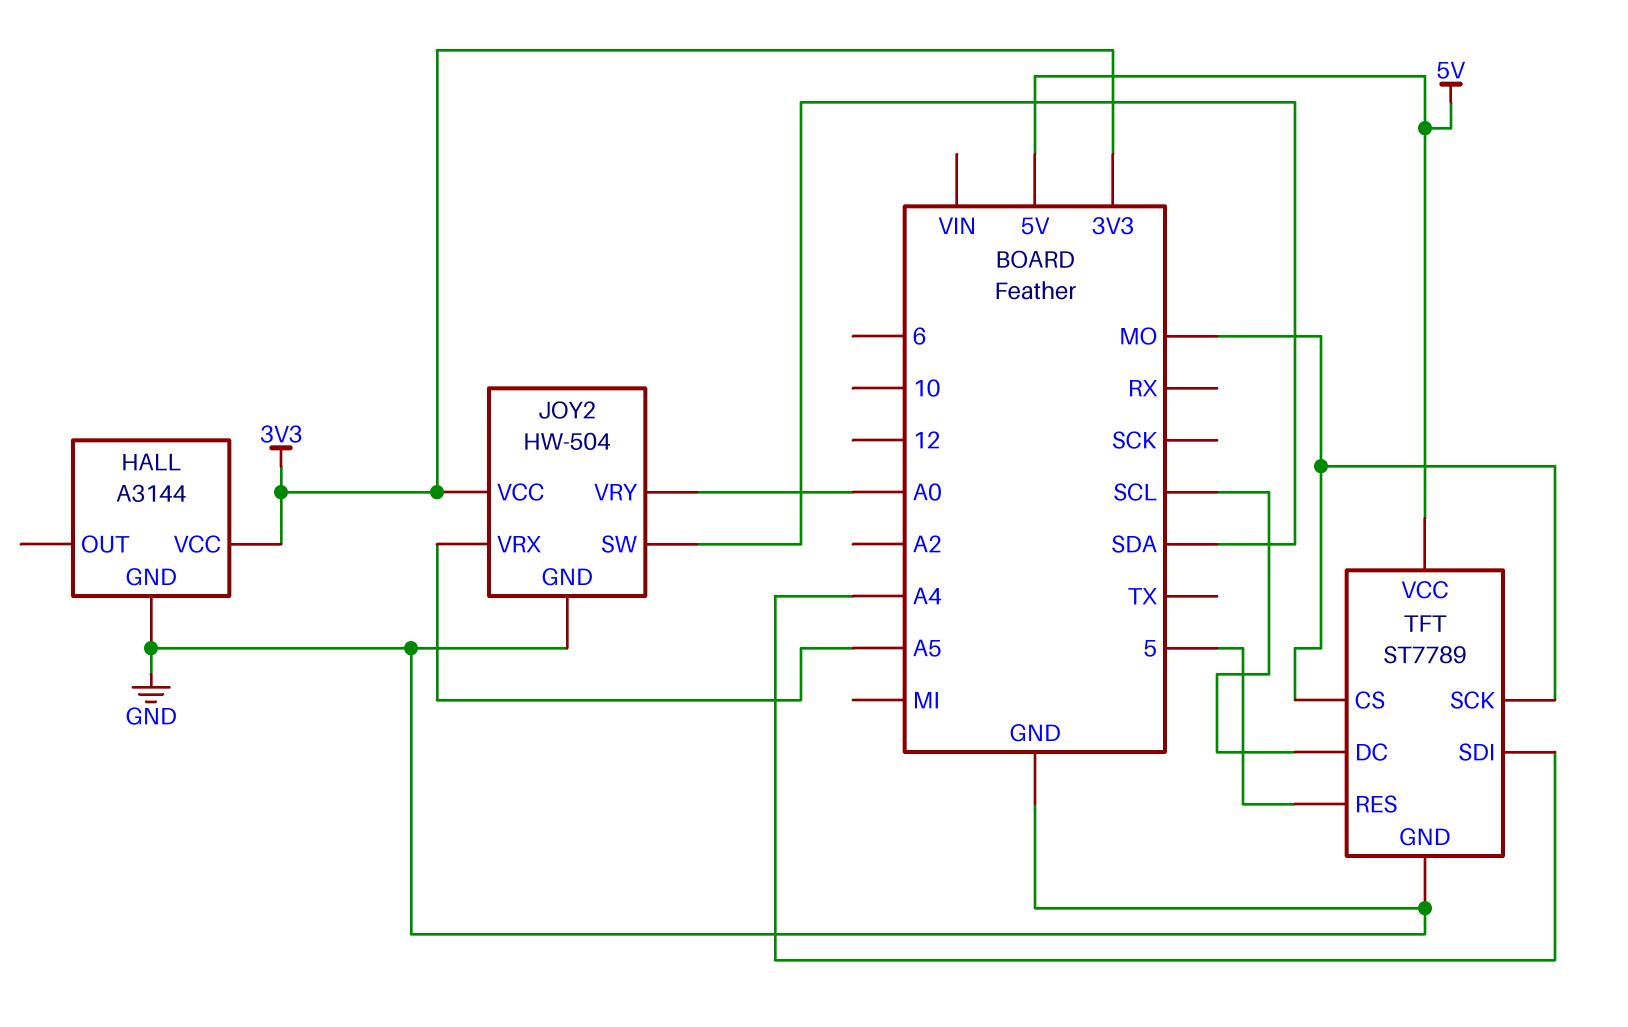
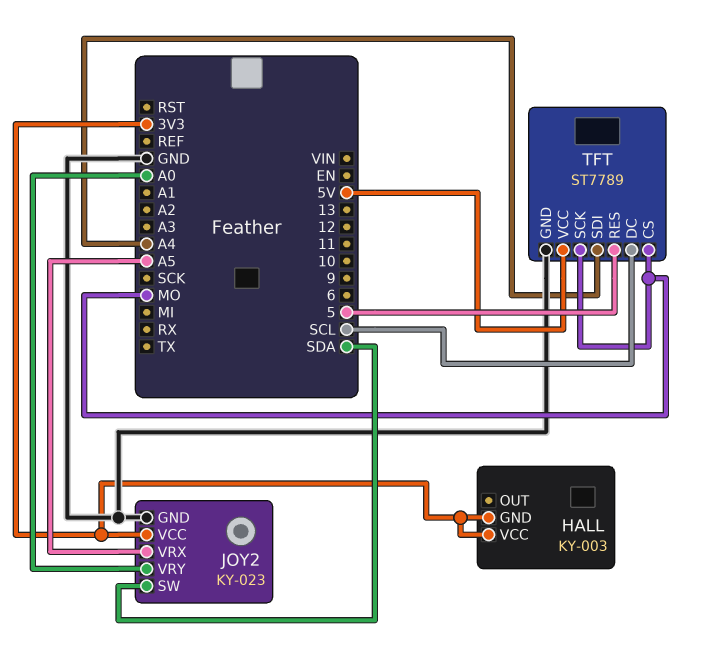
HALL: A3144 -> KY-003
HALL pin GND: GND -> 3V3
JOY2: HW-504 -> KY-023

